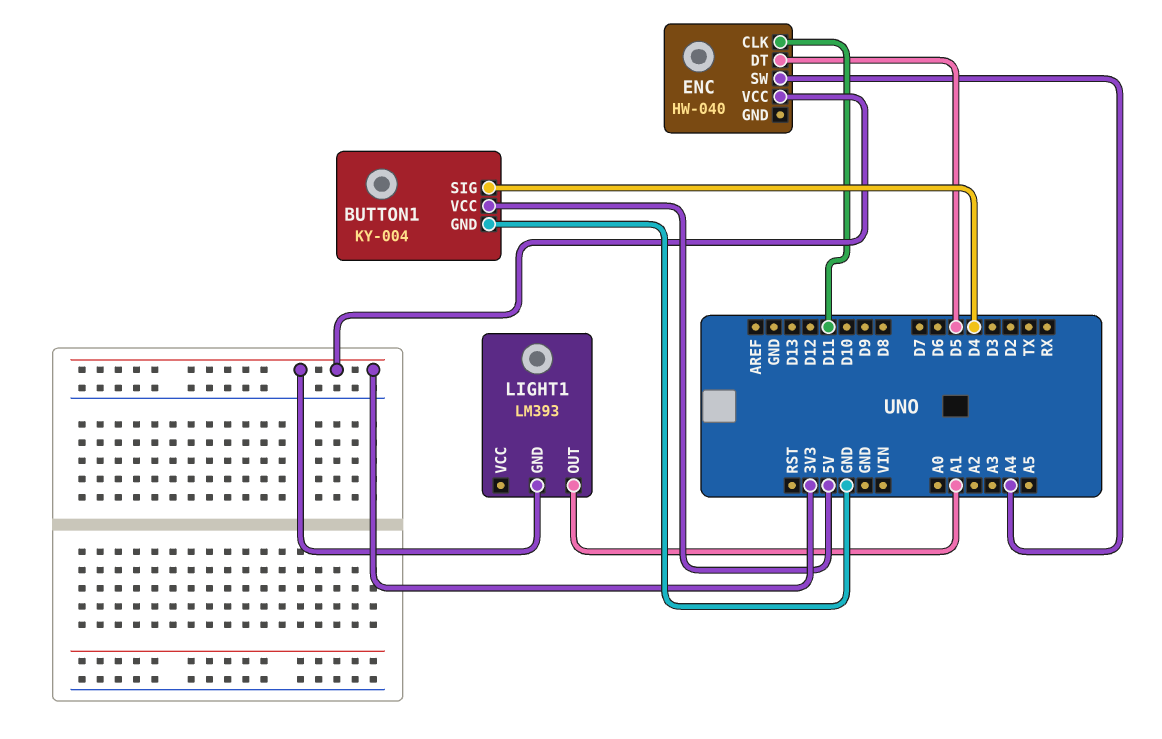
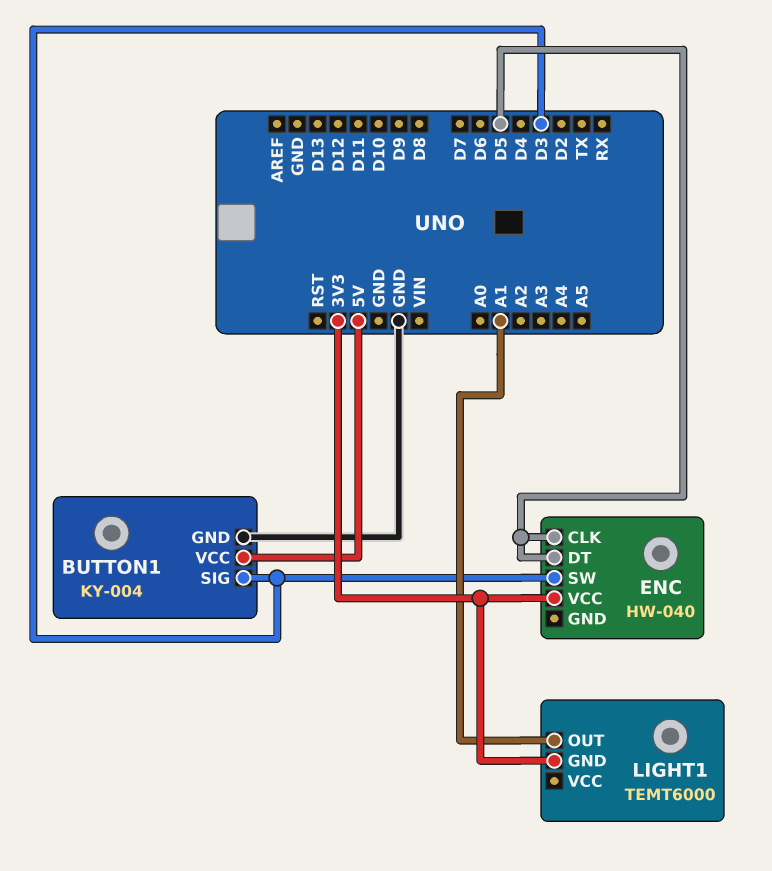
BUTTON1 pin SIG: D4 -> D3
ENC pin CLK: D11 -> D5
ENC pin SW: A4 -> D3
LIGHT1: LM393 -> TEMT6000

